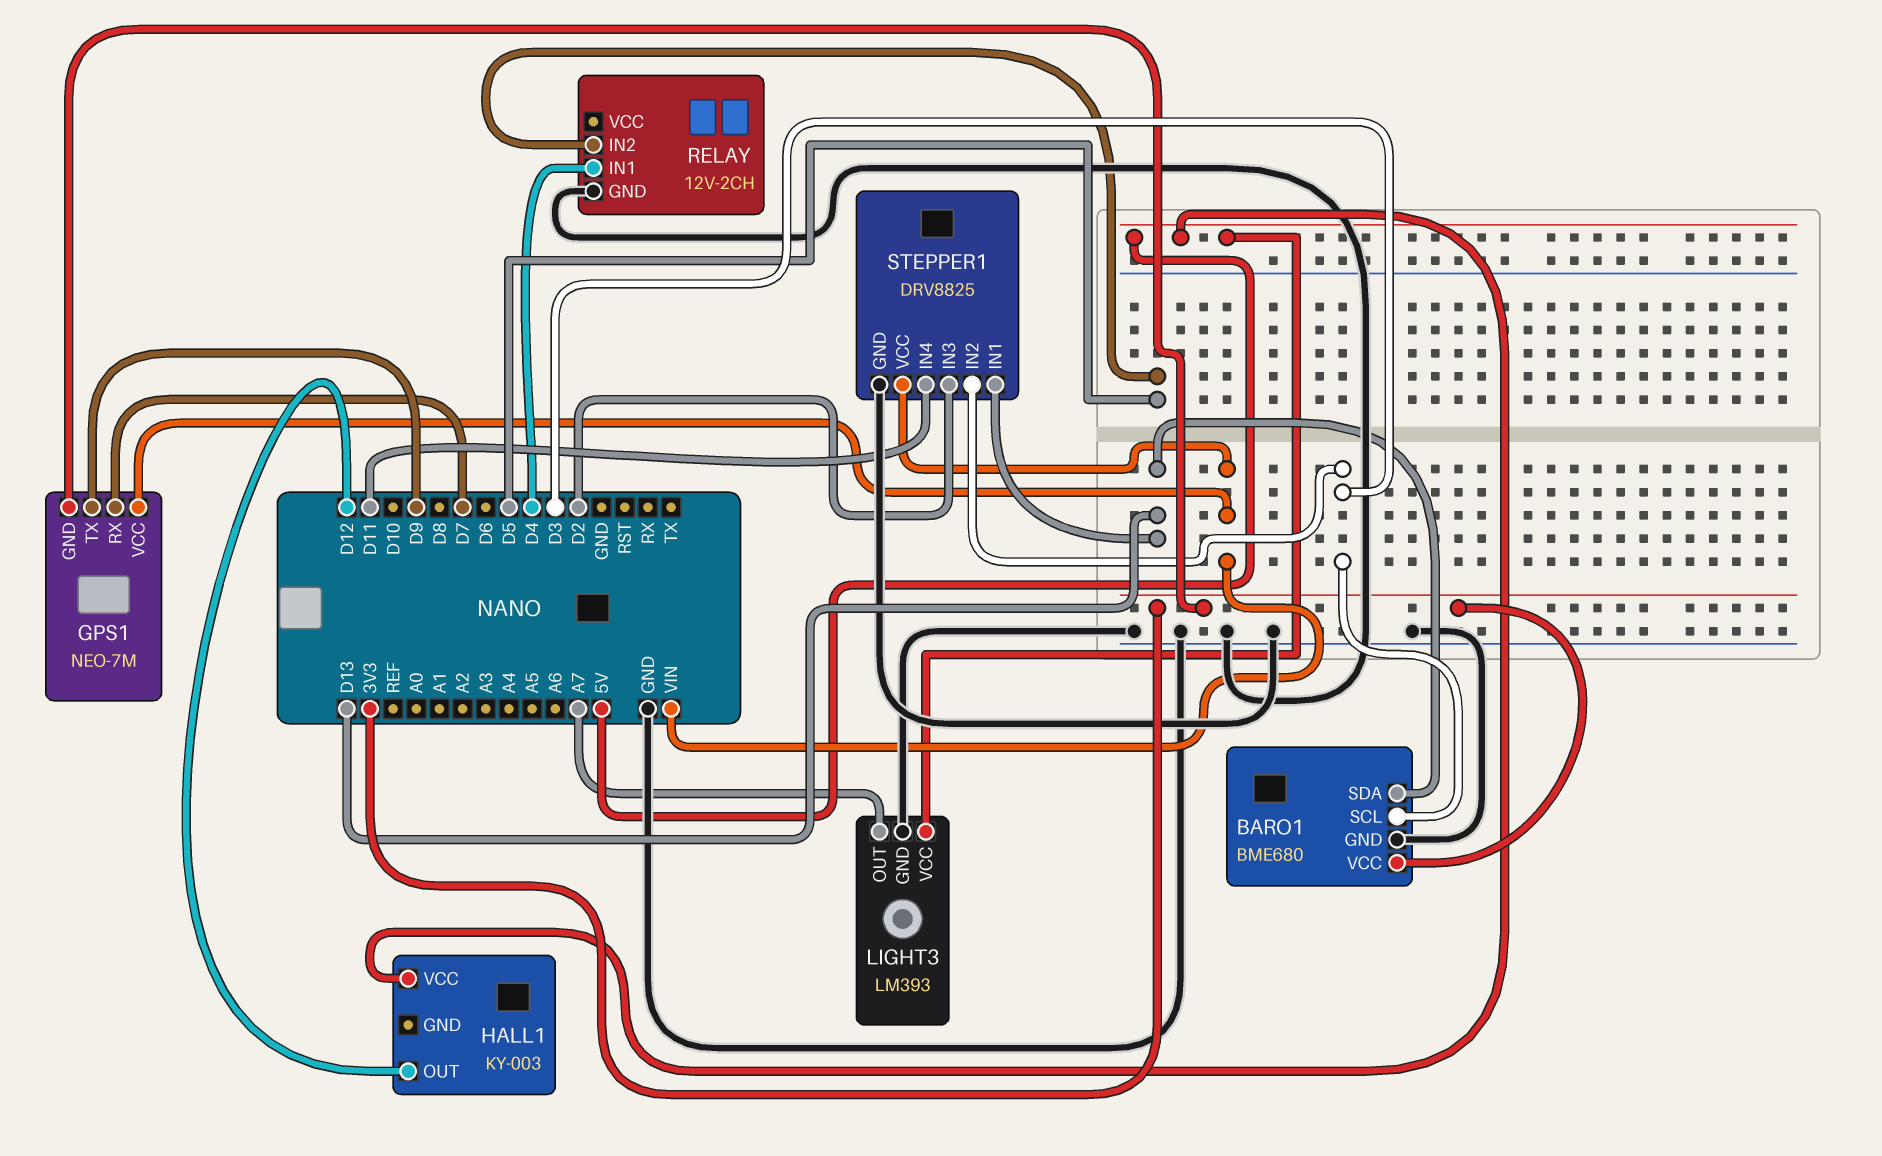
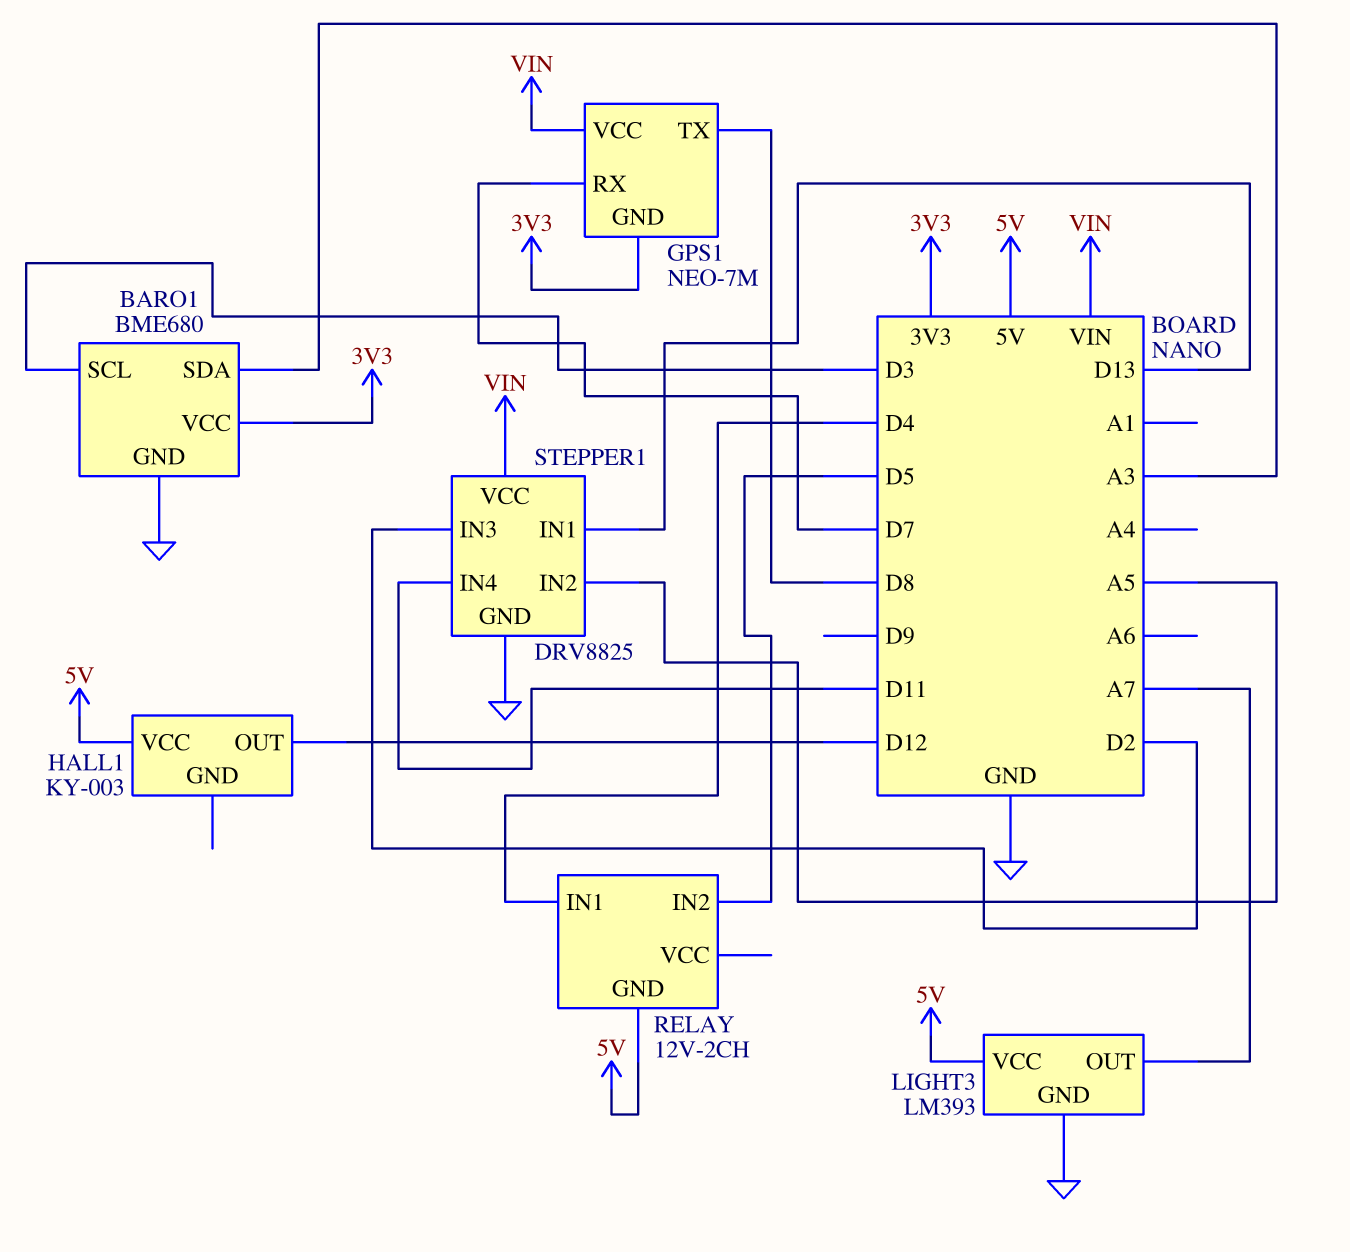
BARO1 pin SDA: D13 -> A3
GPS1 pin TX: D9 -> D8
RELAY pin GND: GND -> 5V
STEPPER1 pin IN2: D3 -> A5

